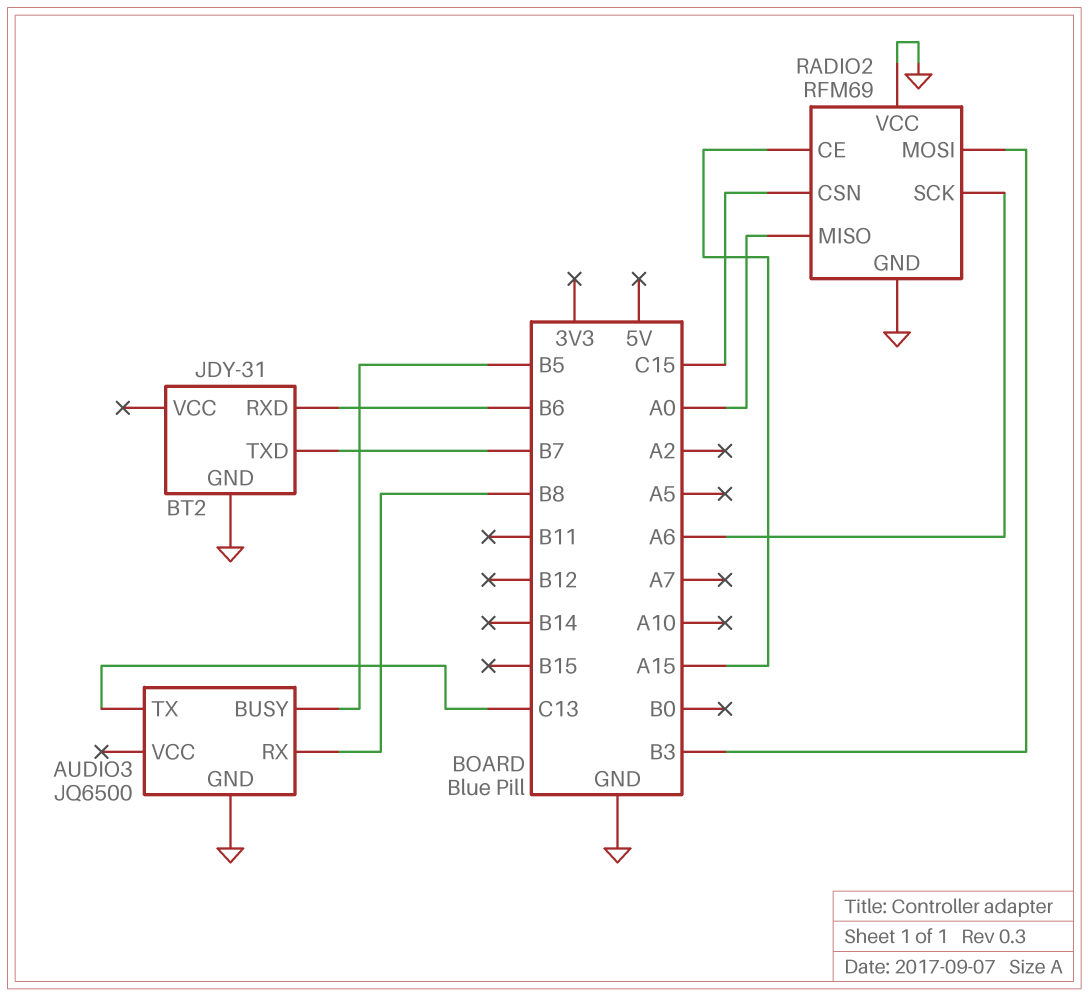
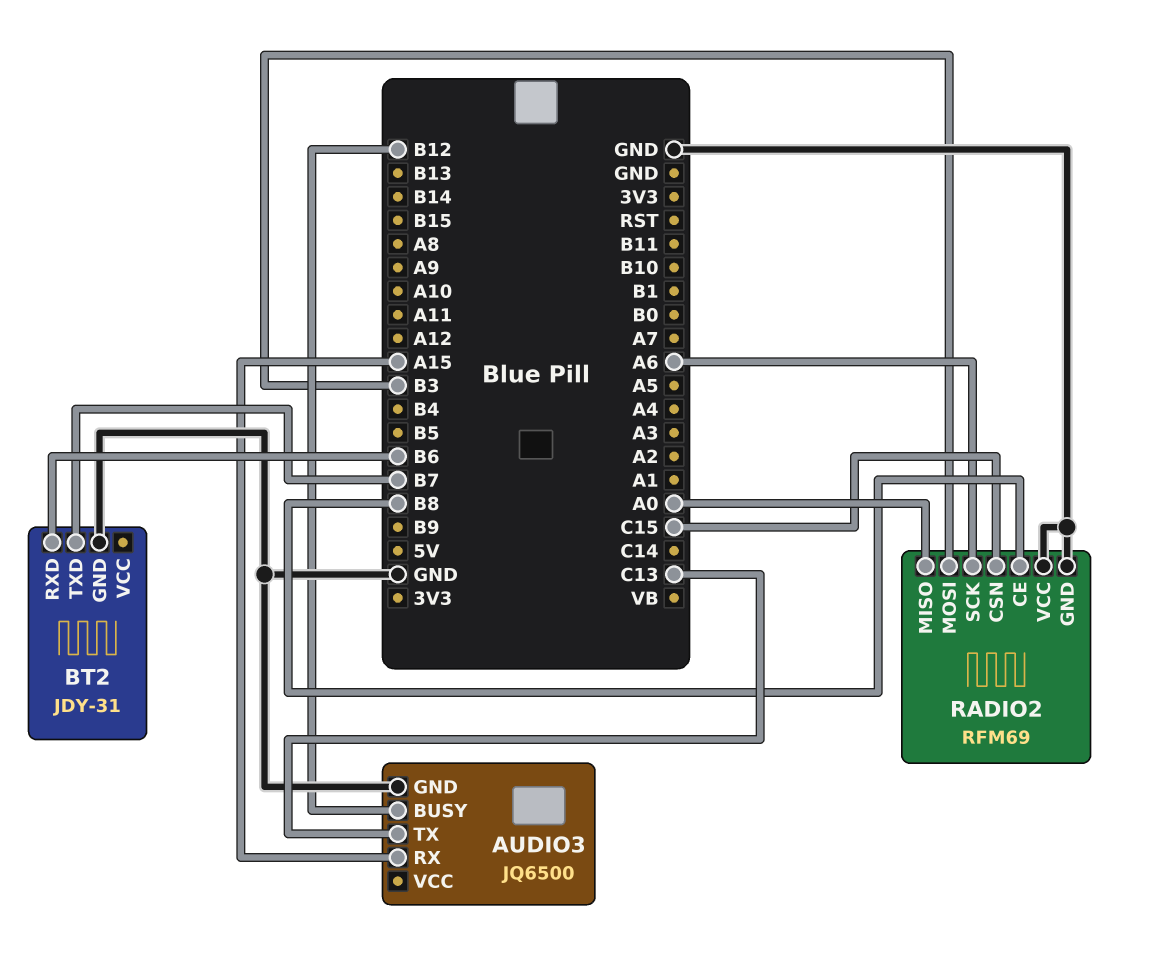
AUDIO3 pin BUSY: B5 -> B12
AUDIO3 pin RX: B8 -> A15
RADIO2 pin CE: A15 -> B8

